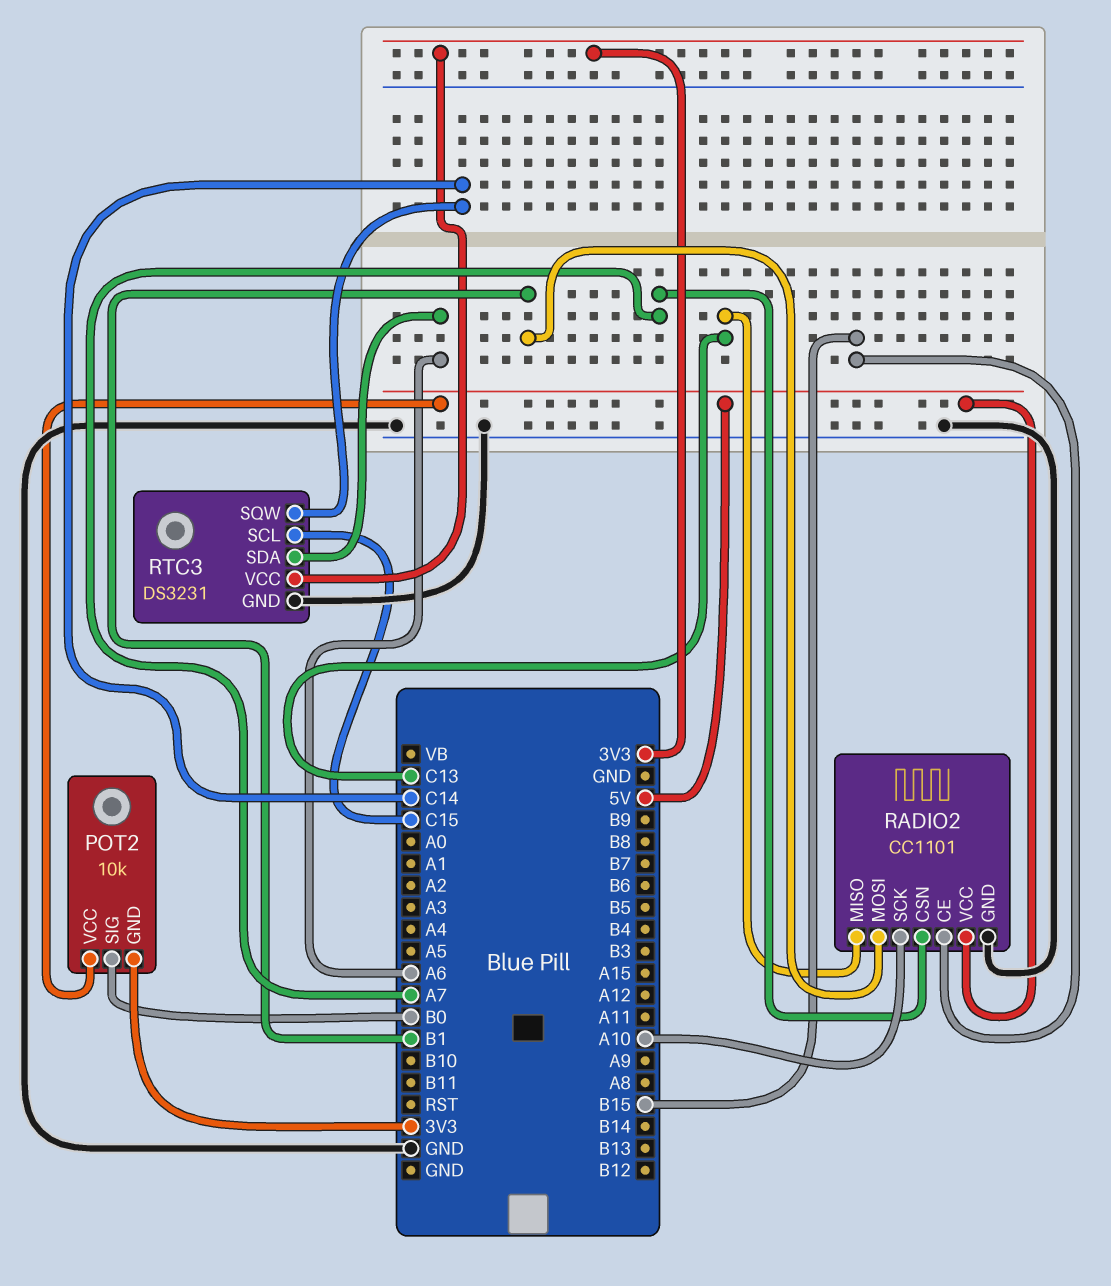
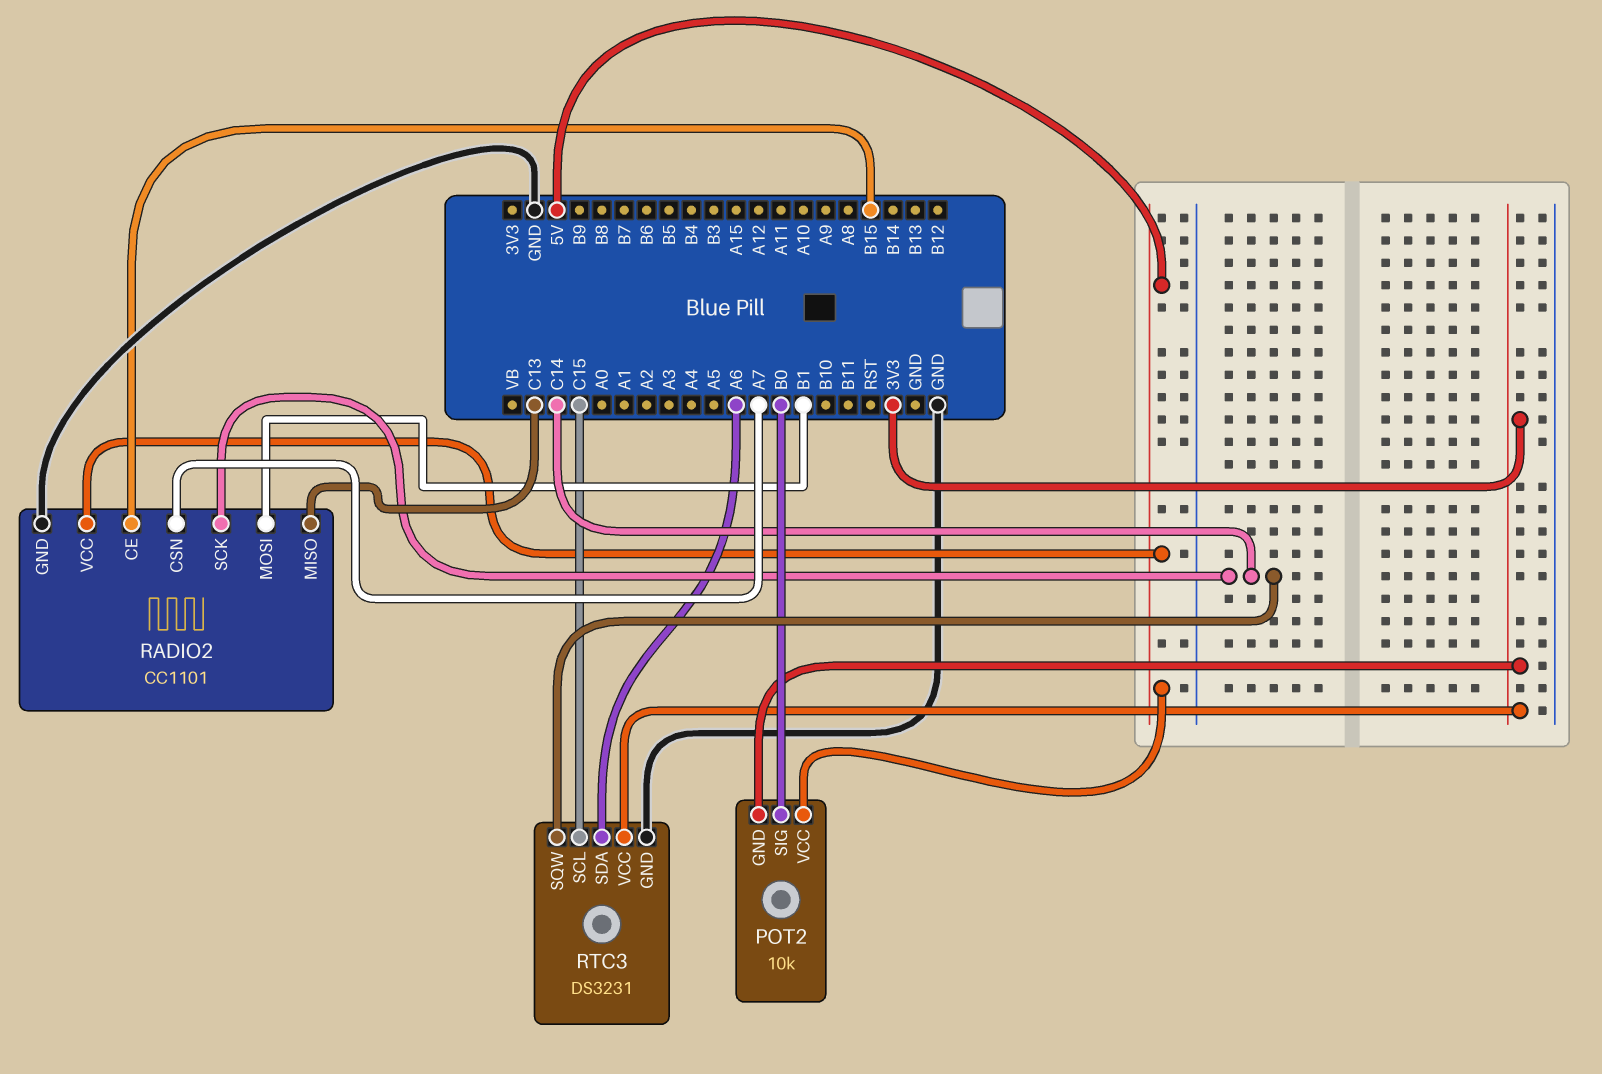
RADIO2 pin SCK: A10 -> C14

